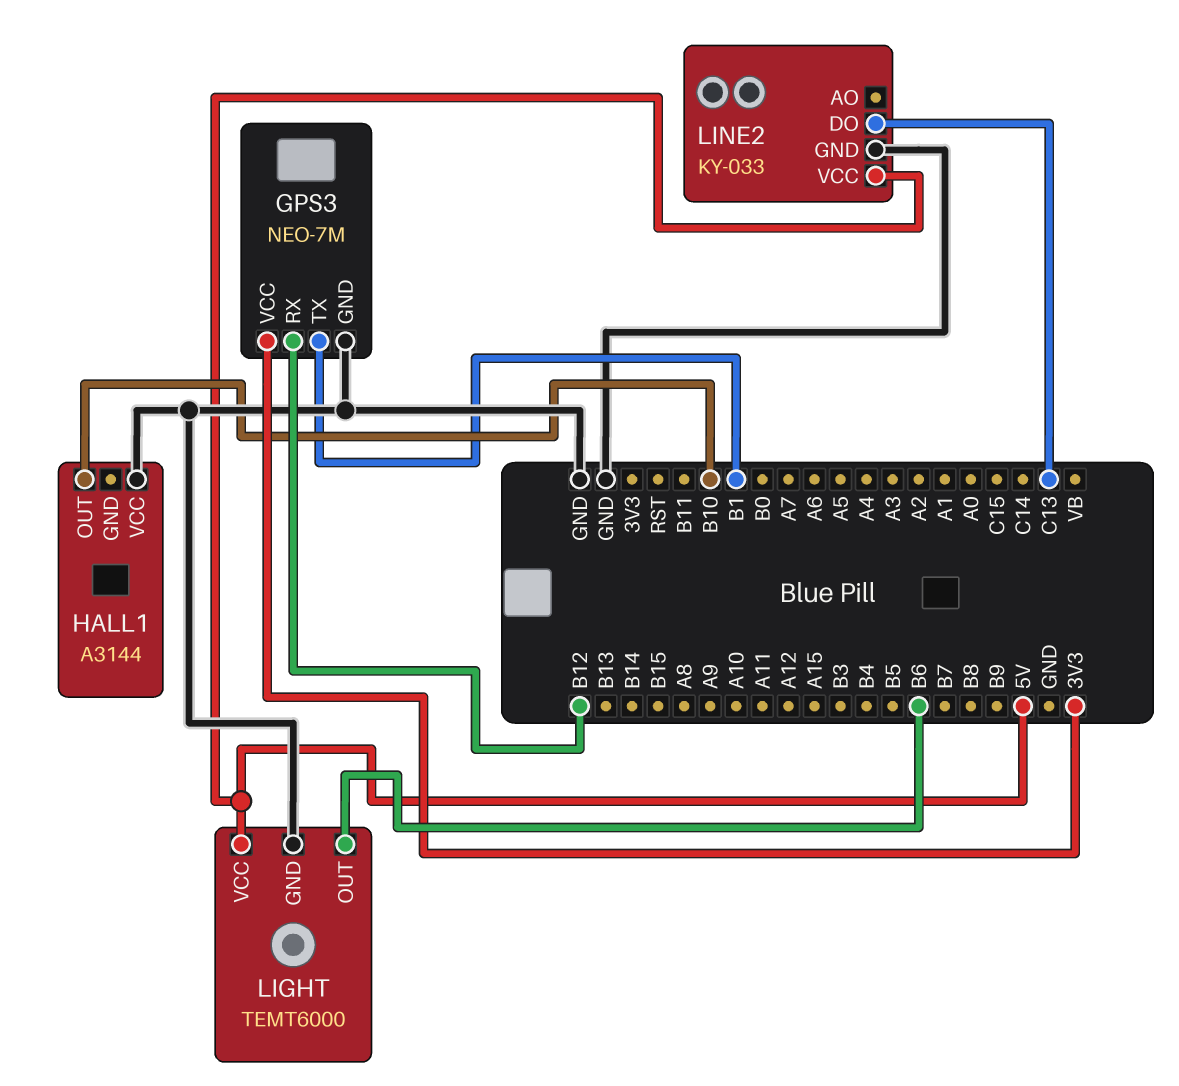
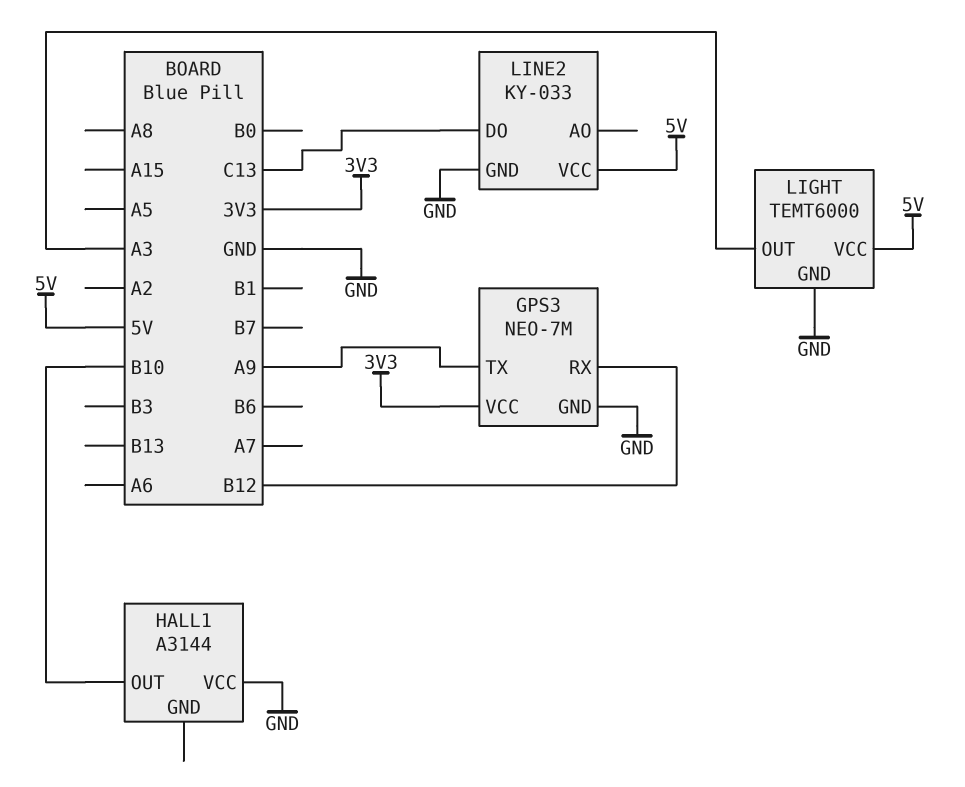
GPS3 pin TX: B1 -> A9
LIGHT pin OUT: B6 -> A3

